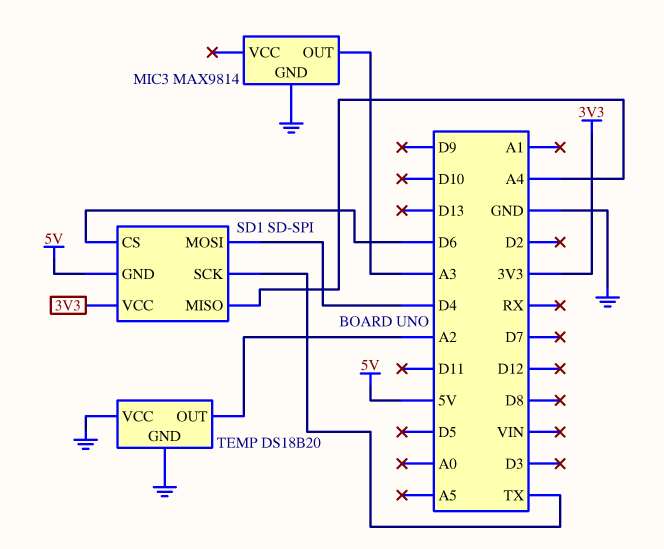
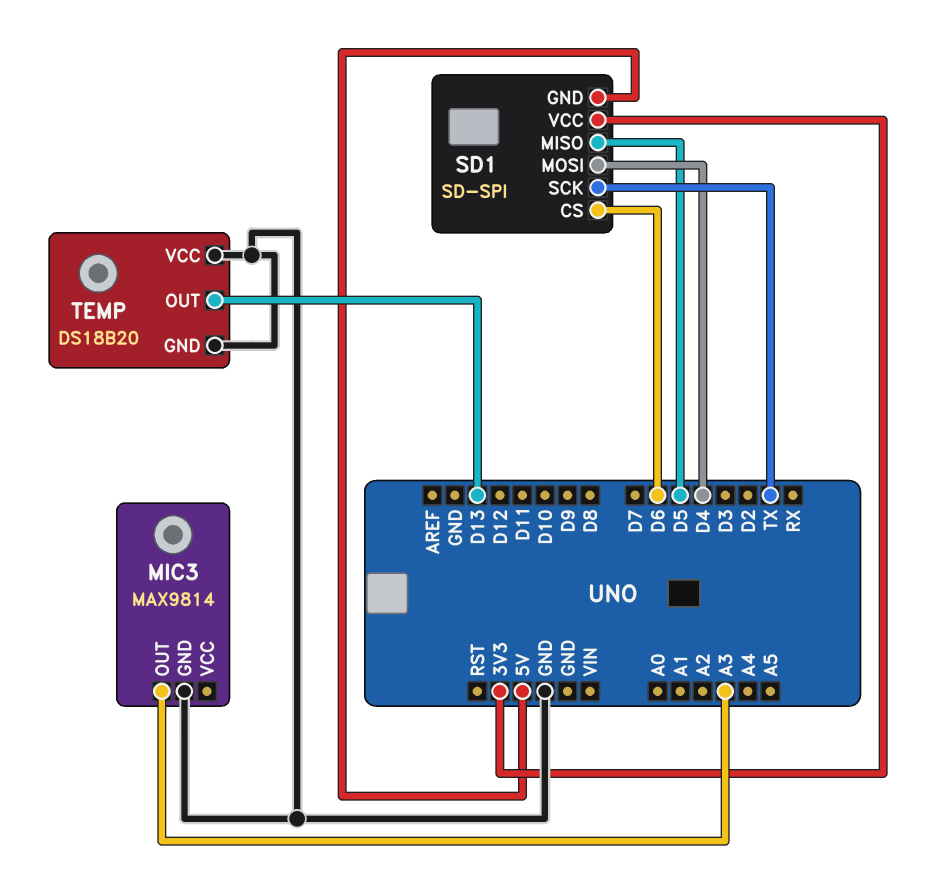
SD1 pin MISO: A4 -> D5
TEMP pin OUT: A2 -> D13

